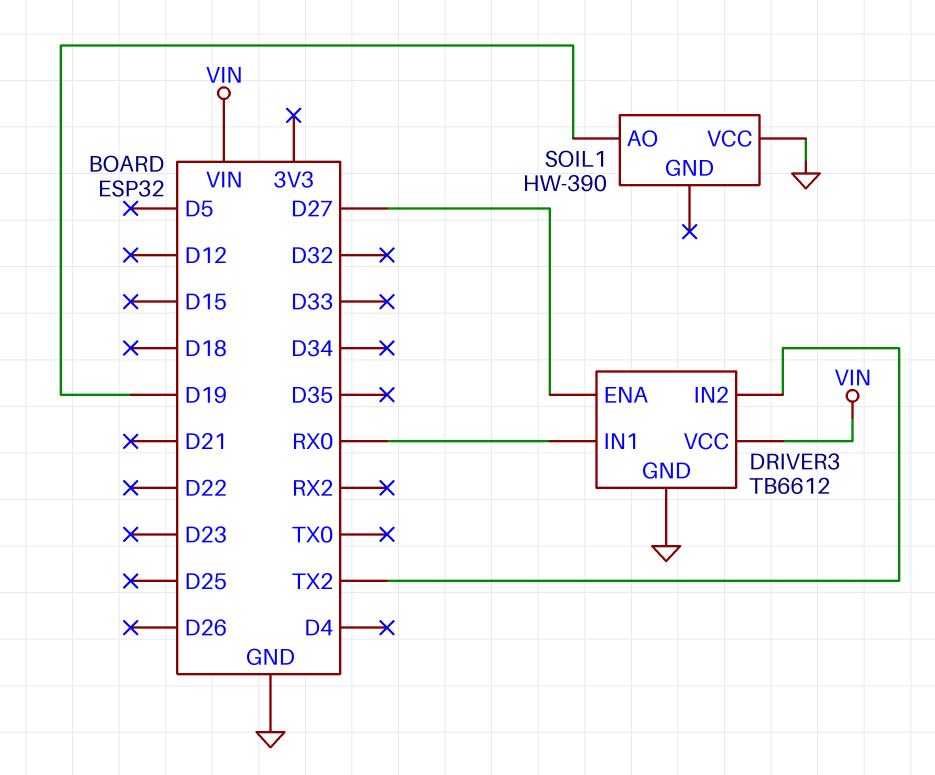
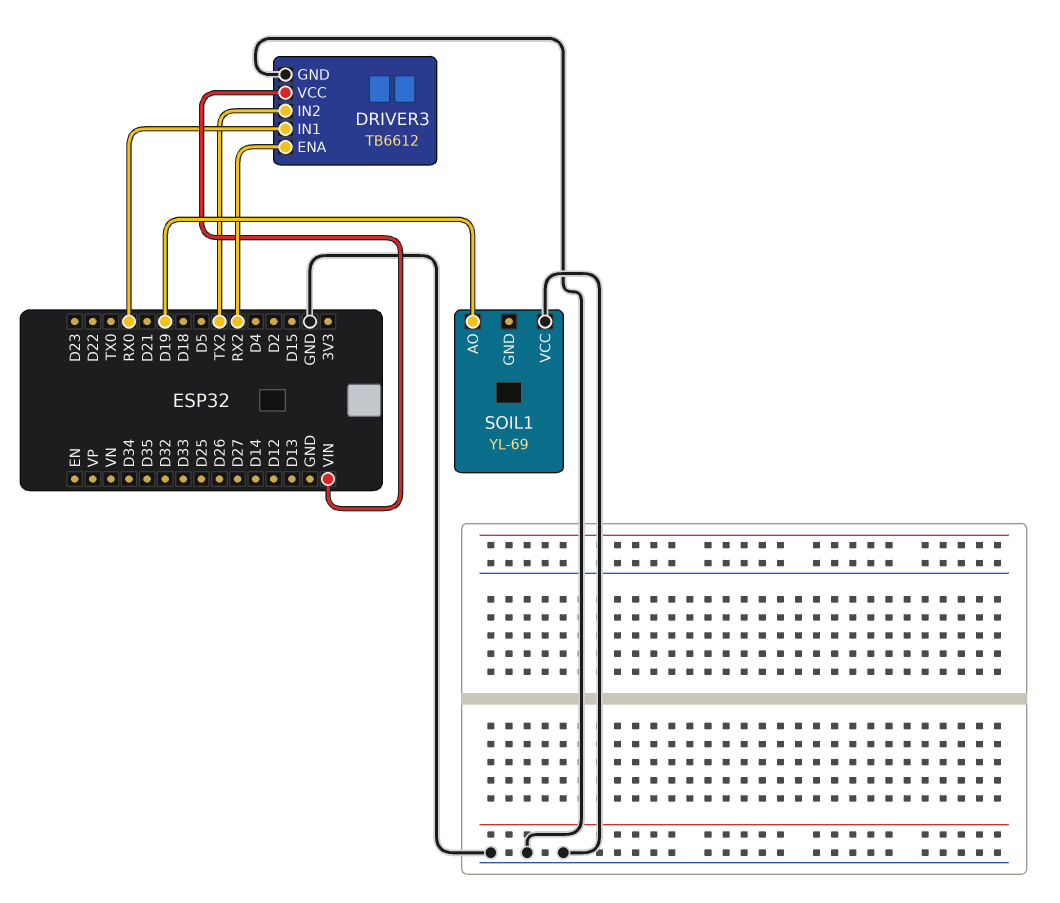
DRIVER3 pin ENA: D27 -> RX2
SOIL1: HW-390 -> YL-69

